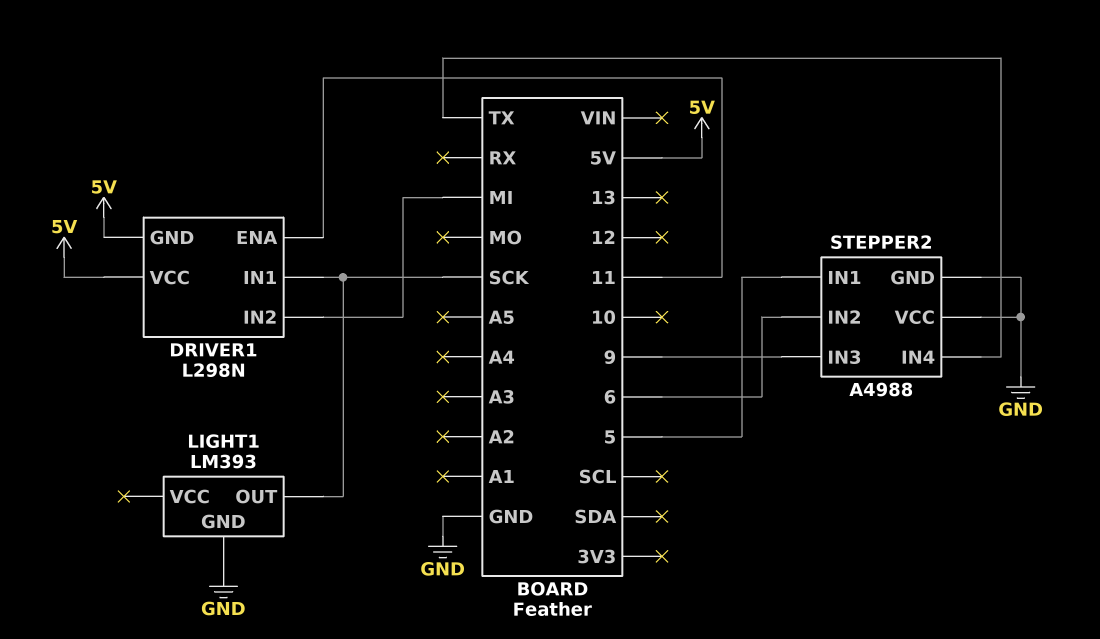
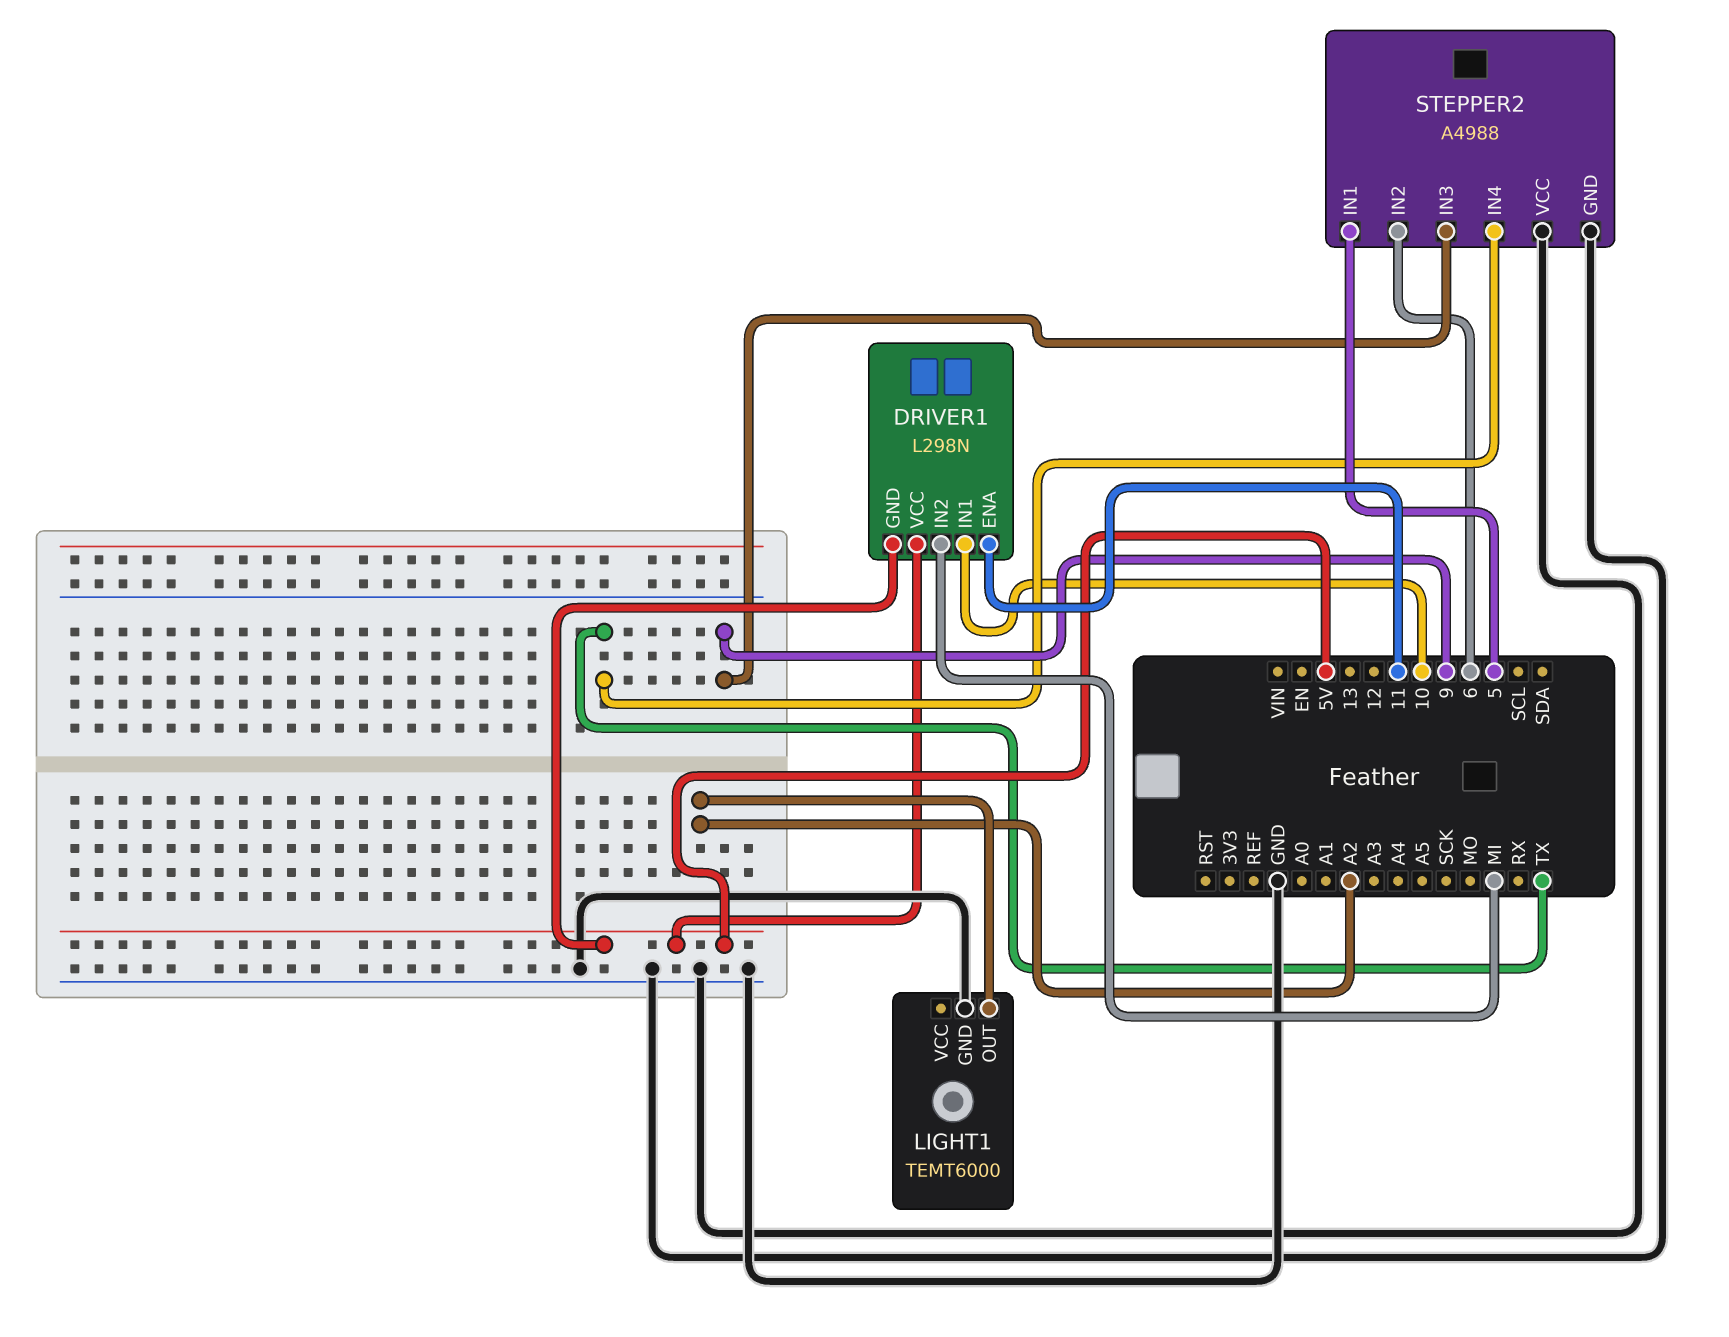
DRIVER1 pin IN1: SCK -> 10
LIGHT1: LM393 -> TEMT6000
LIGHT1 pin OUT: SCK -> A2

